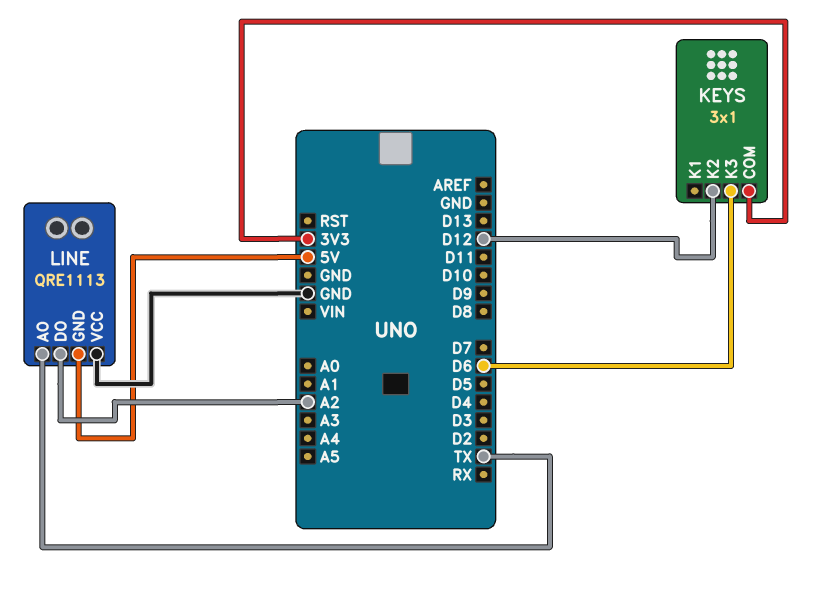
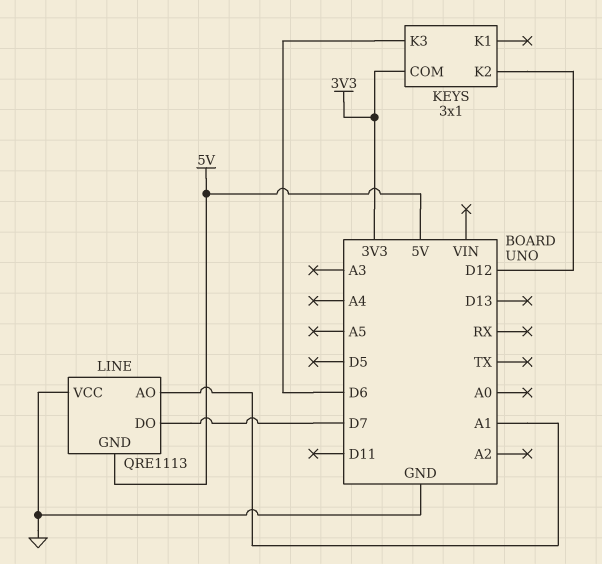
LINE pin AO: TX -> A1
LINE pin DO: A2 -> D7

